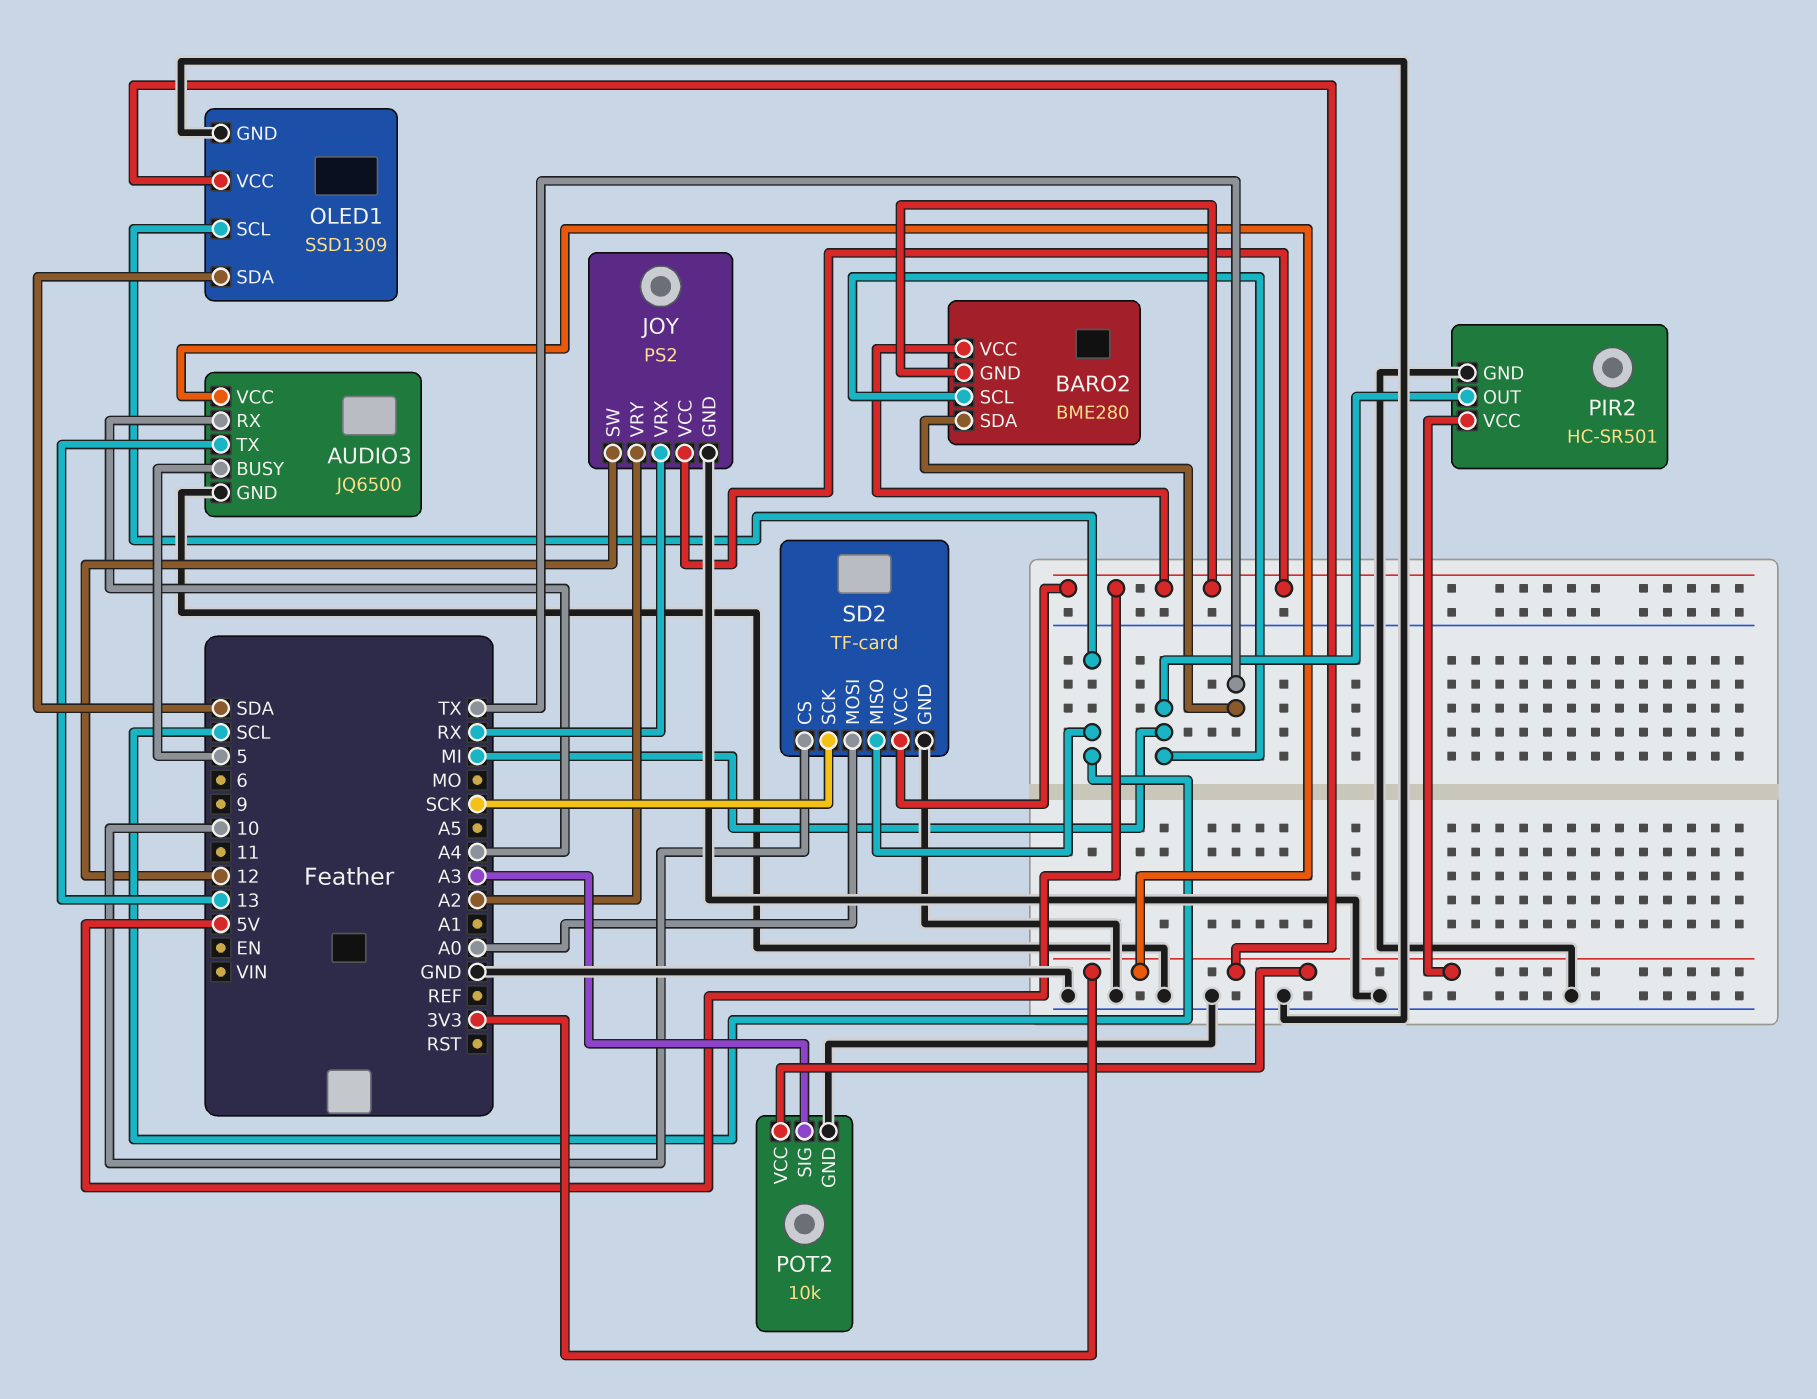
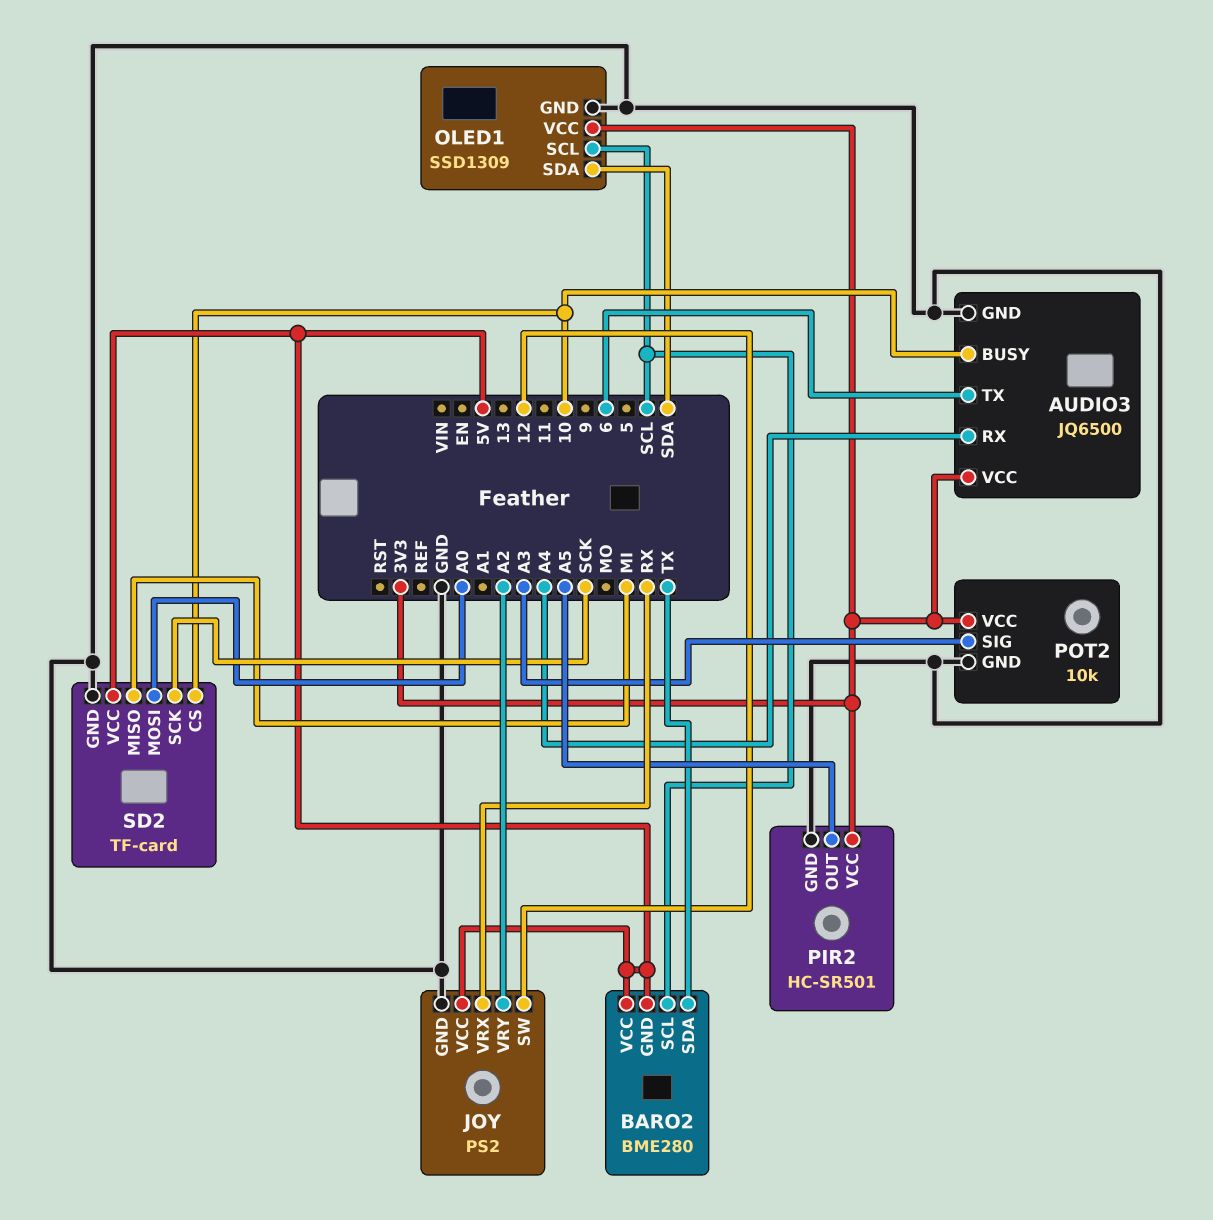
AUDIO3 pin BUSY: 5 -> 10
AUDIO3 pin TX: 13 -> 6
BARO2 pin SCL: MI -> SCL
PIR2 pin OUT: MI -> A5
SD2 pin MISO: SCL -> MI

